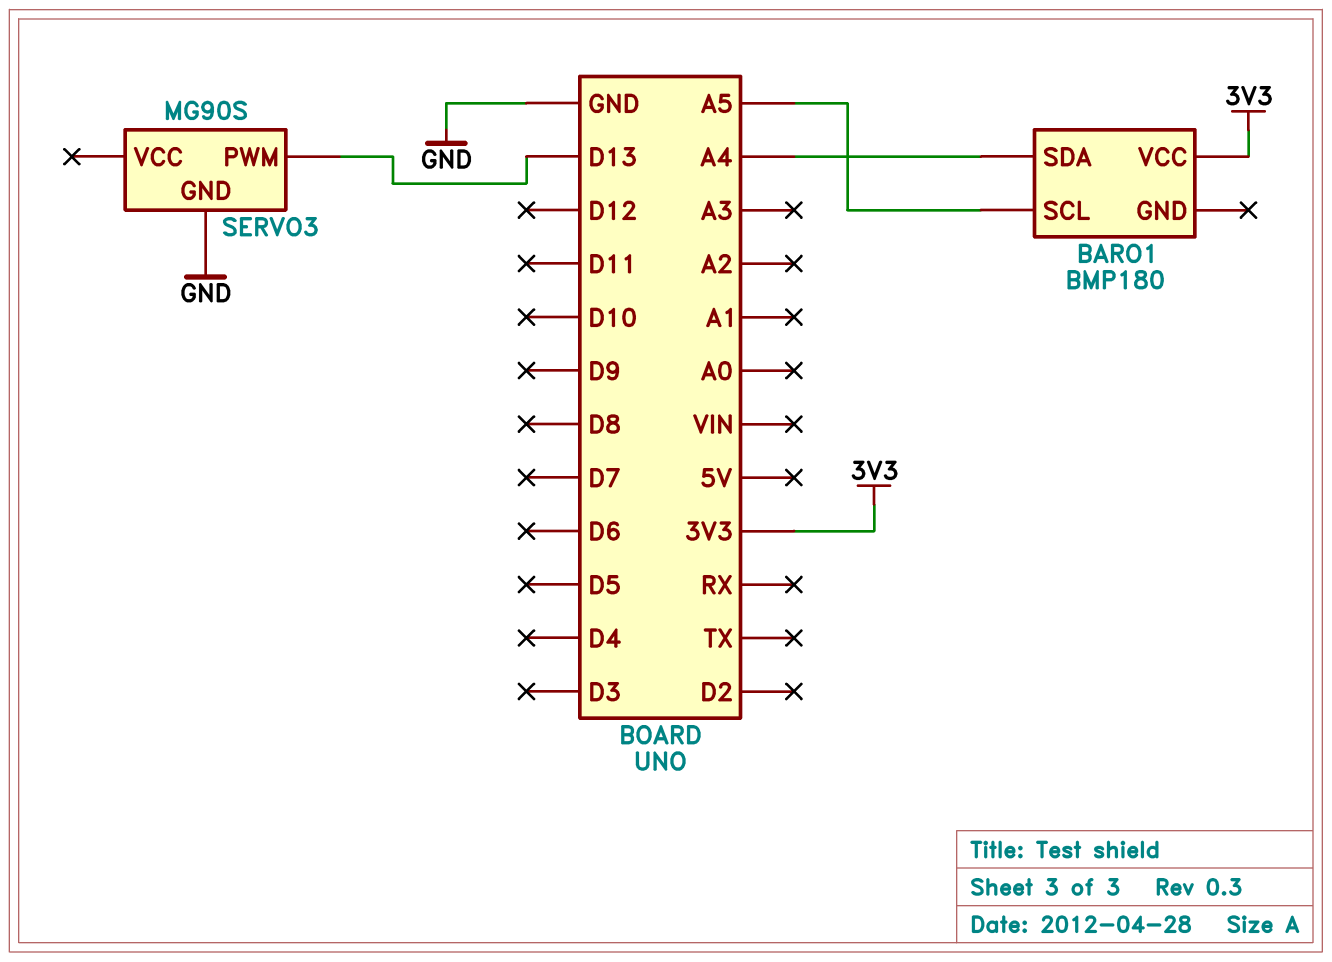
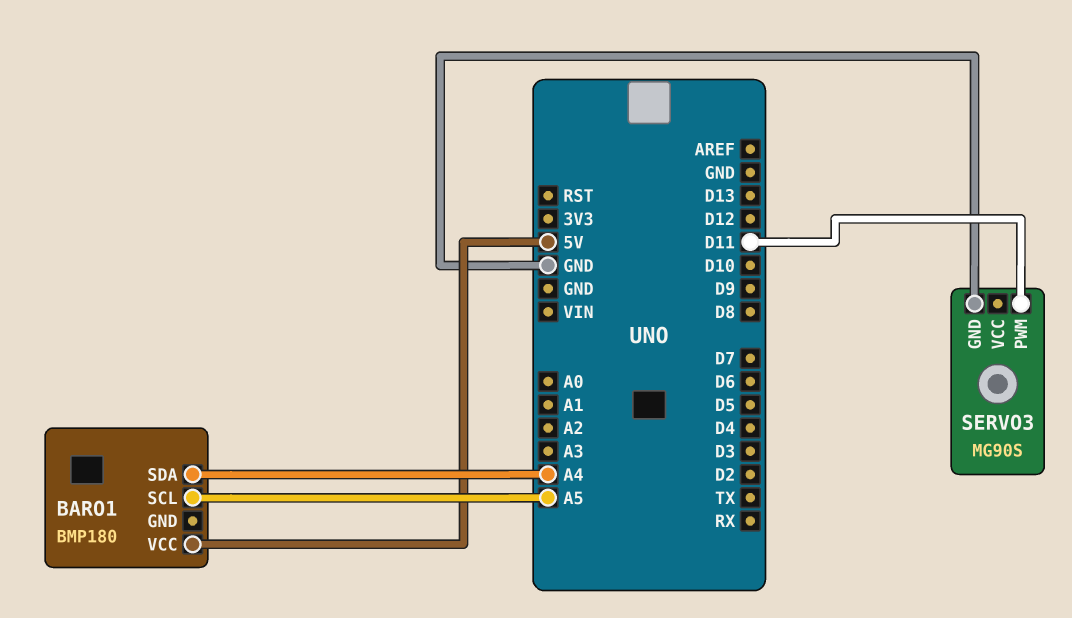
BARO1 pin VCC: 3V3 -> 5V
SERVO3 pin PWM: D13 -> D11

